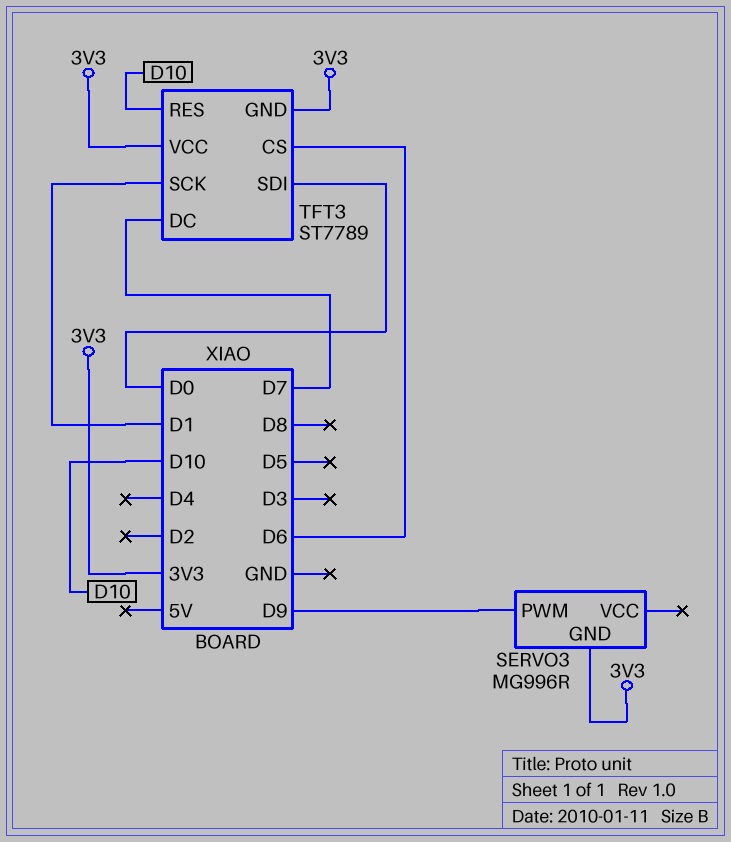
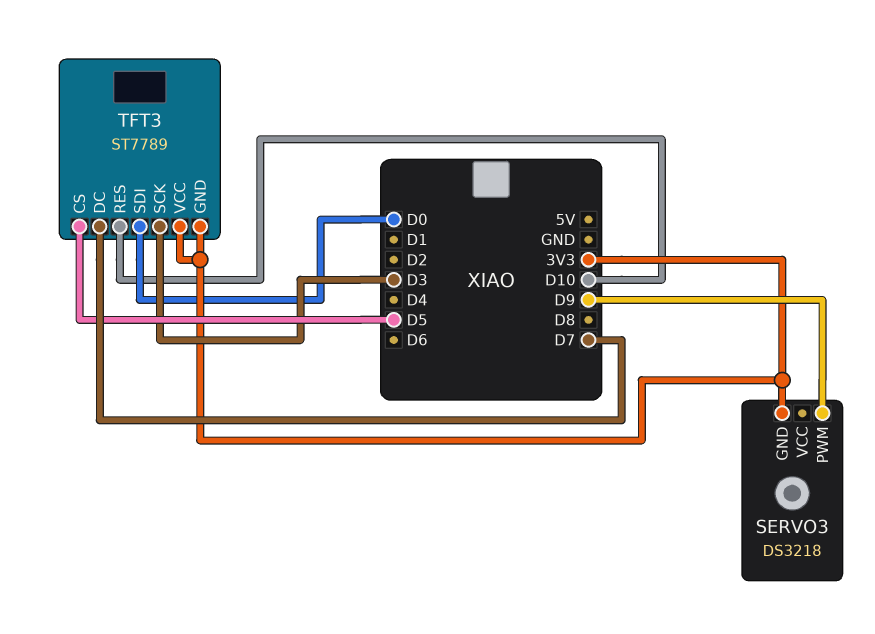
SERVO3: MG996R -> DS3218
TFT3 pin CS: D6 -> D5
TFT3 pin SCK: D1 -> D3

